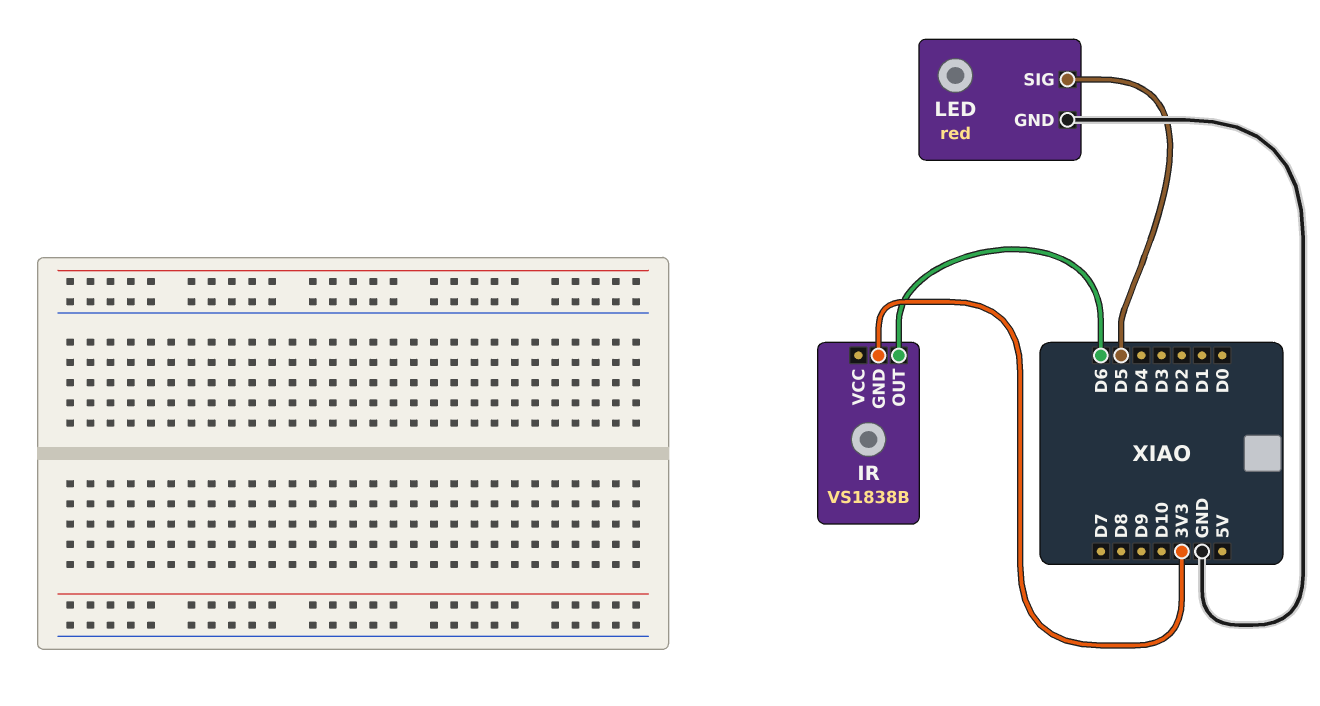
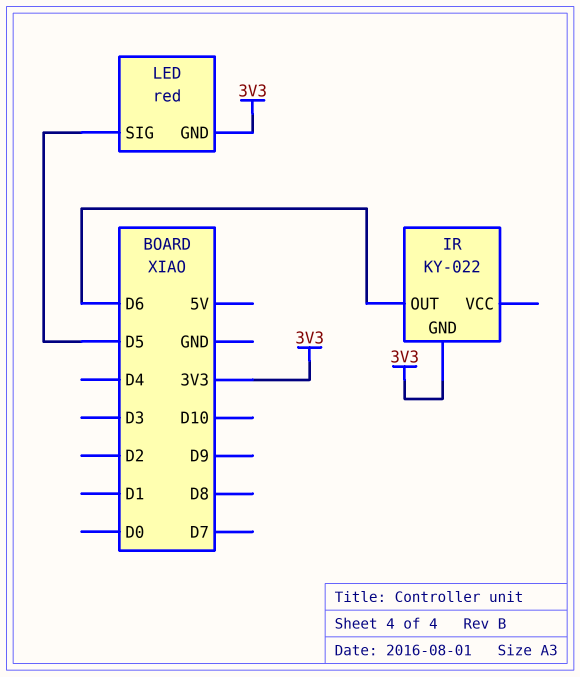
IR: VS1838B -> KY-022
LED pin GND: GND -> 3V3

